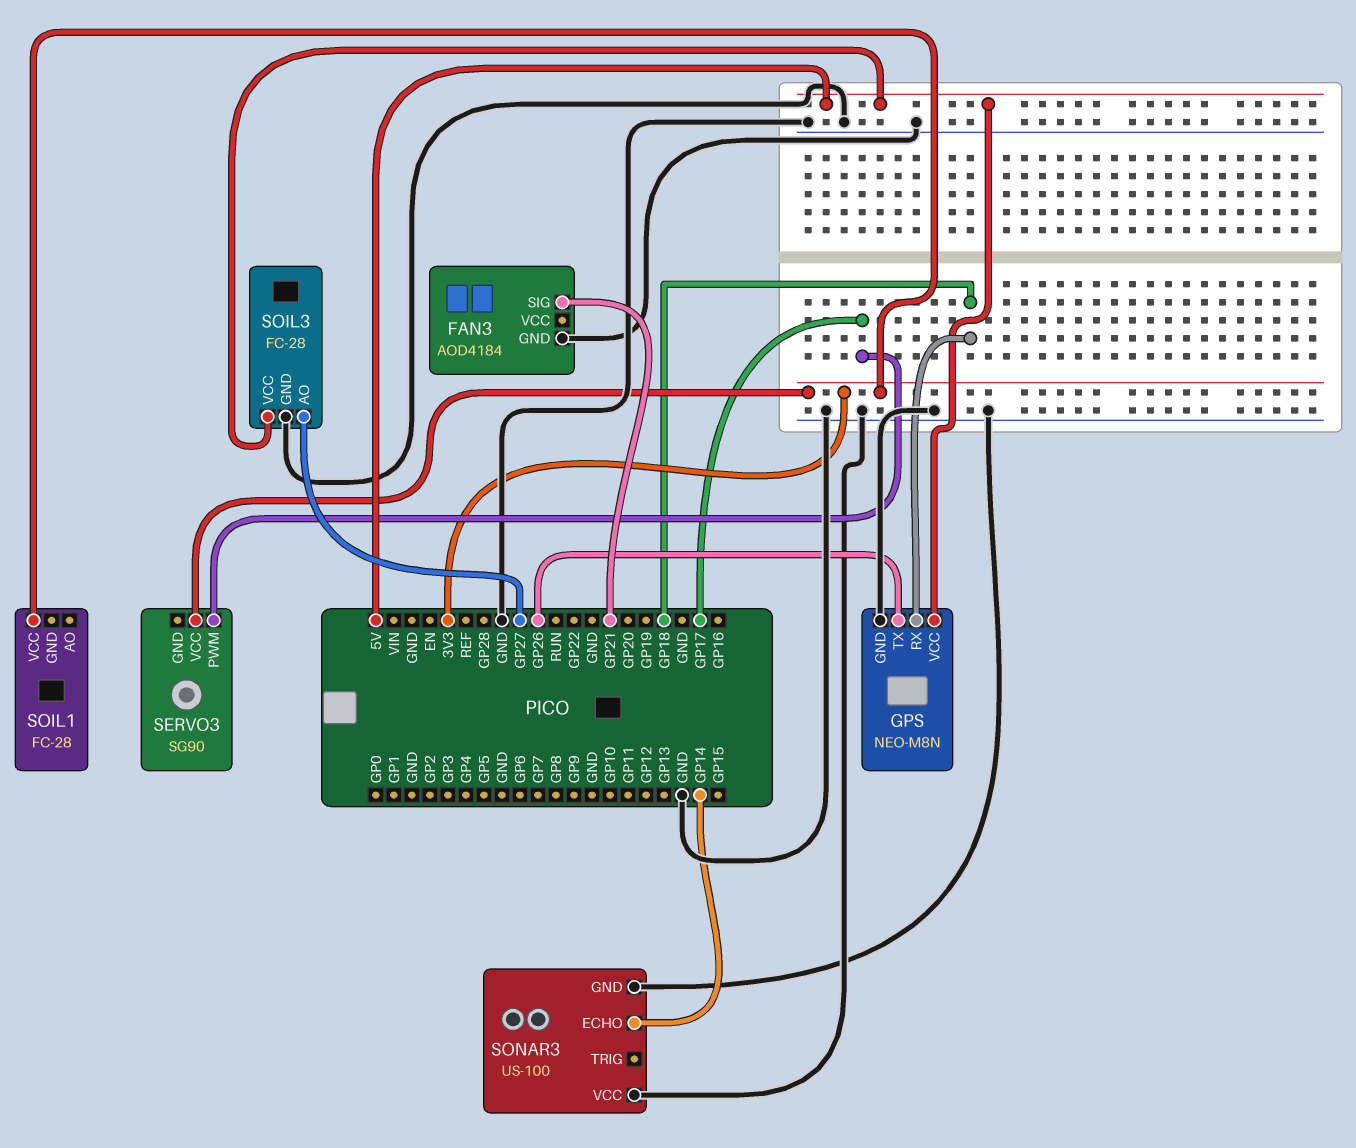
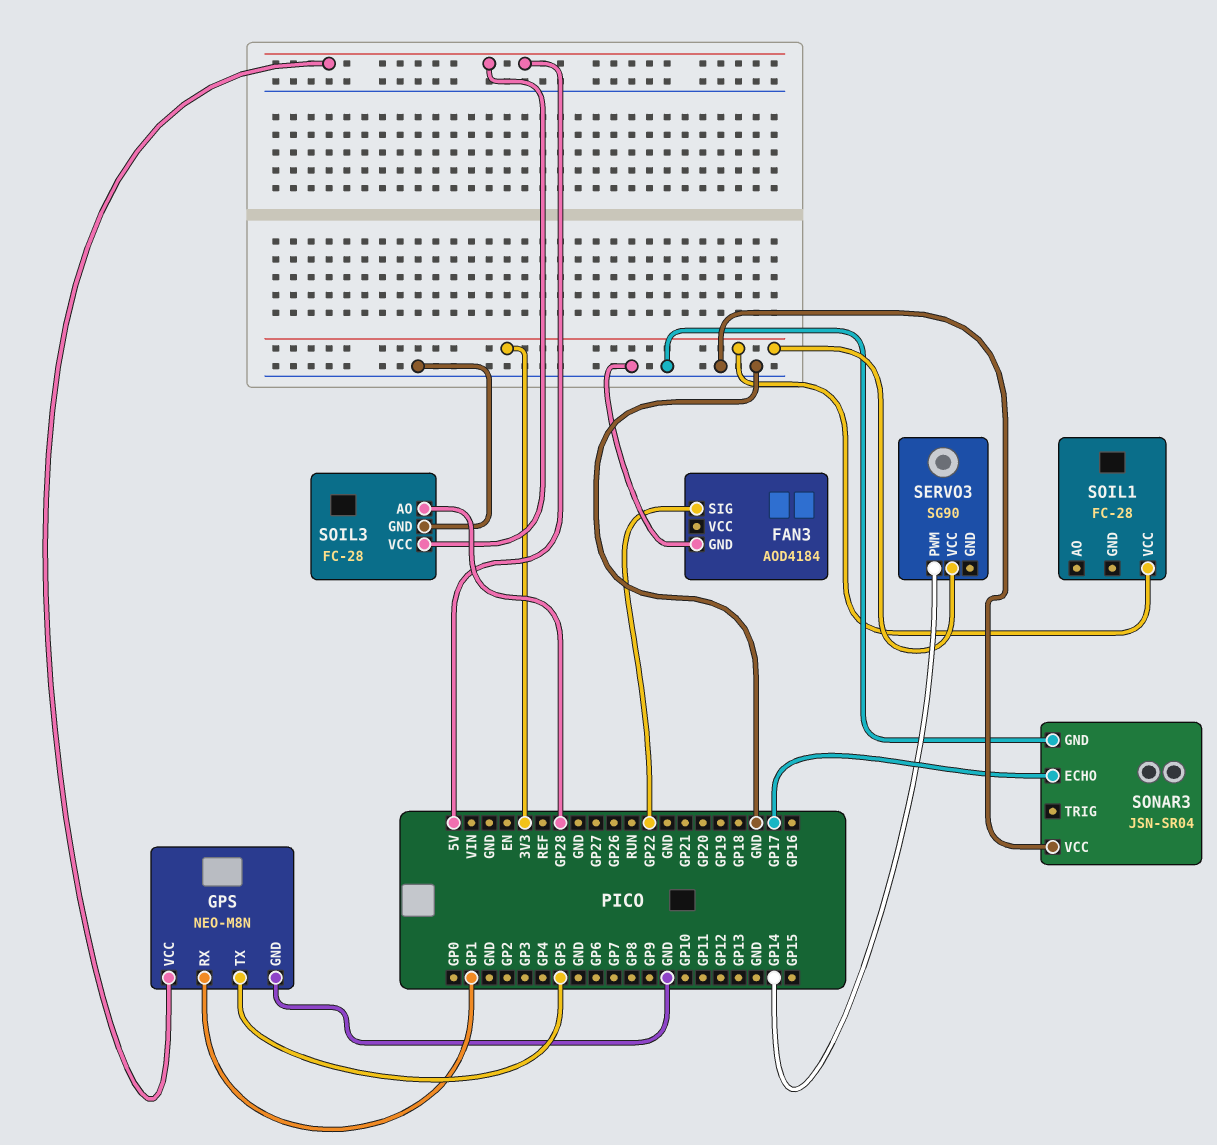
FAN3 pin SIG: GP21 -> GP22
GPS pin RX: GP18 -> GP1
GPS pin TX: GP26 -> GP5
SERVO3 pin PWM: GP17 -> GP14
SOIL3 pin AO: GP27 -> GP28
SONAR3: US-100 -> JSN-SR04
SONAR3 pin ECHO: GP14 -> GP17

